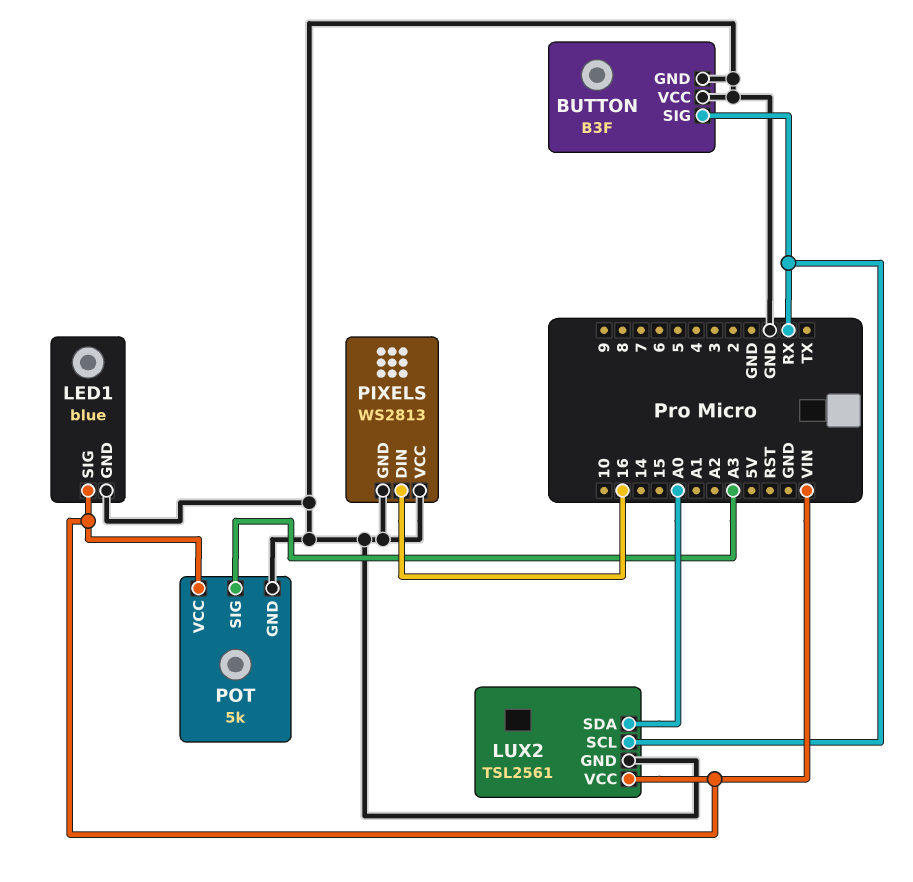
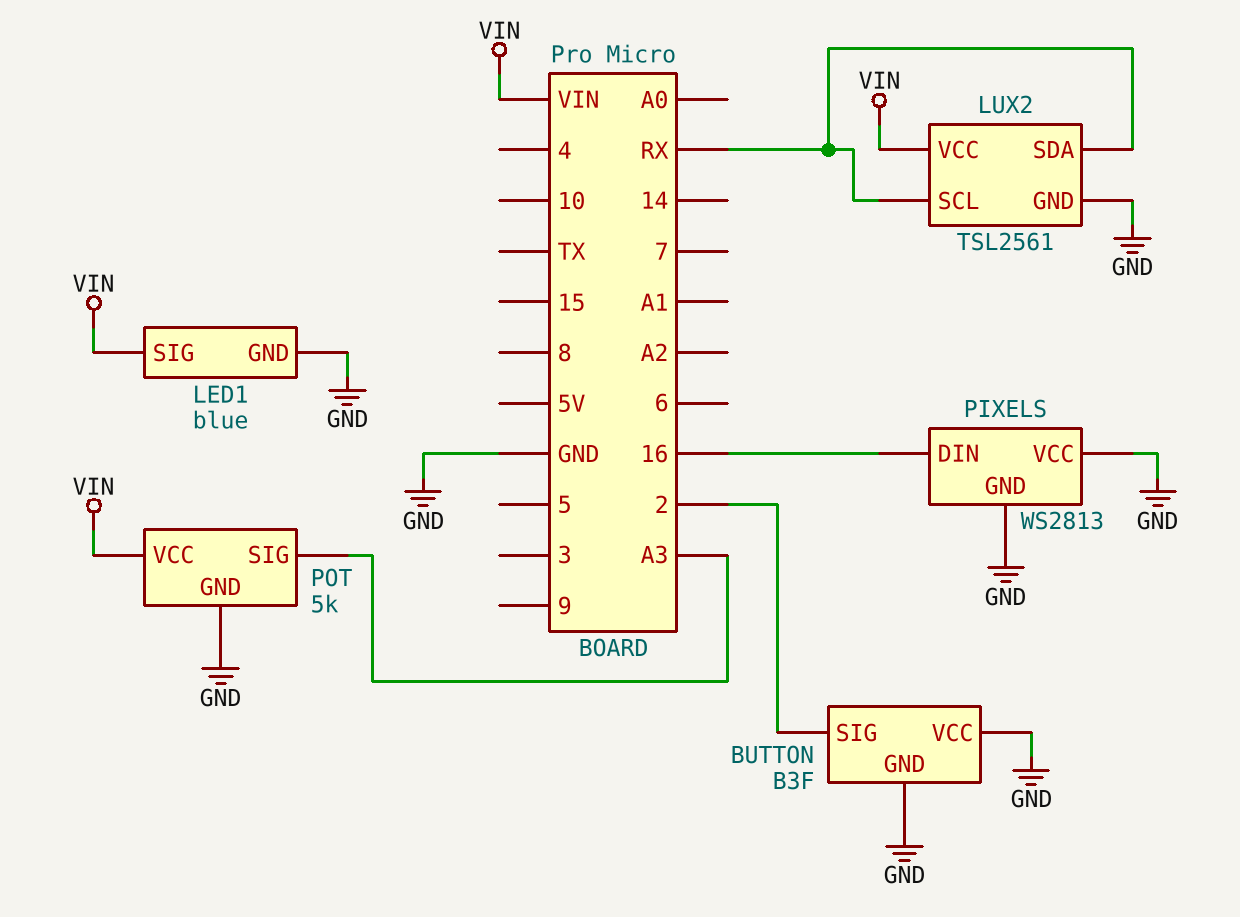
BUTTON pin SIG: RX -> 2
LUX2 pin SDA: A0 -> RX

